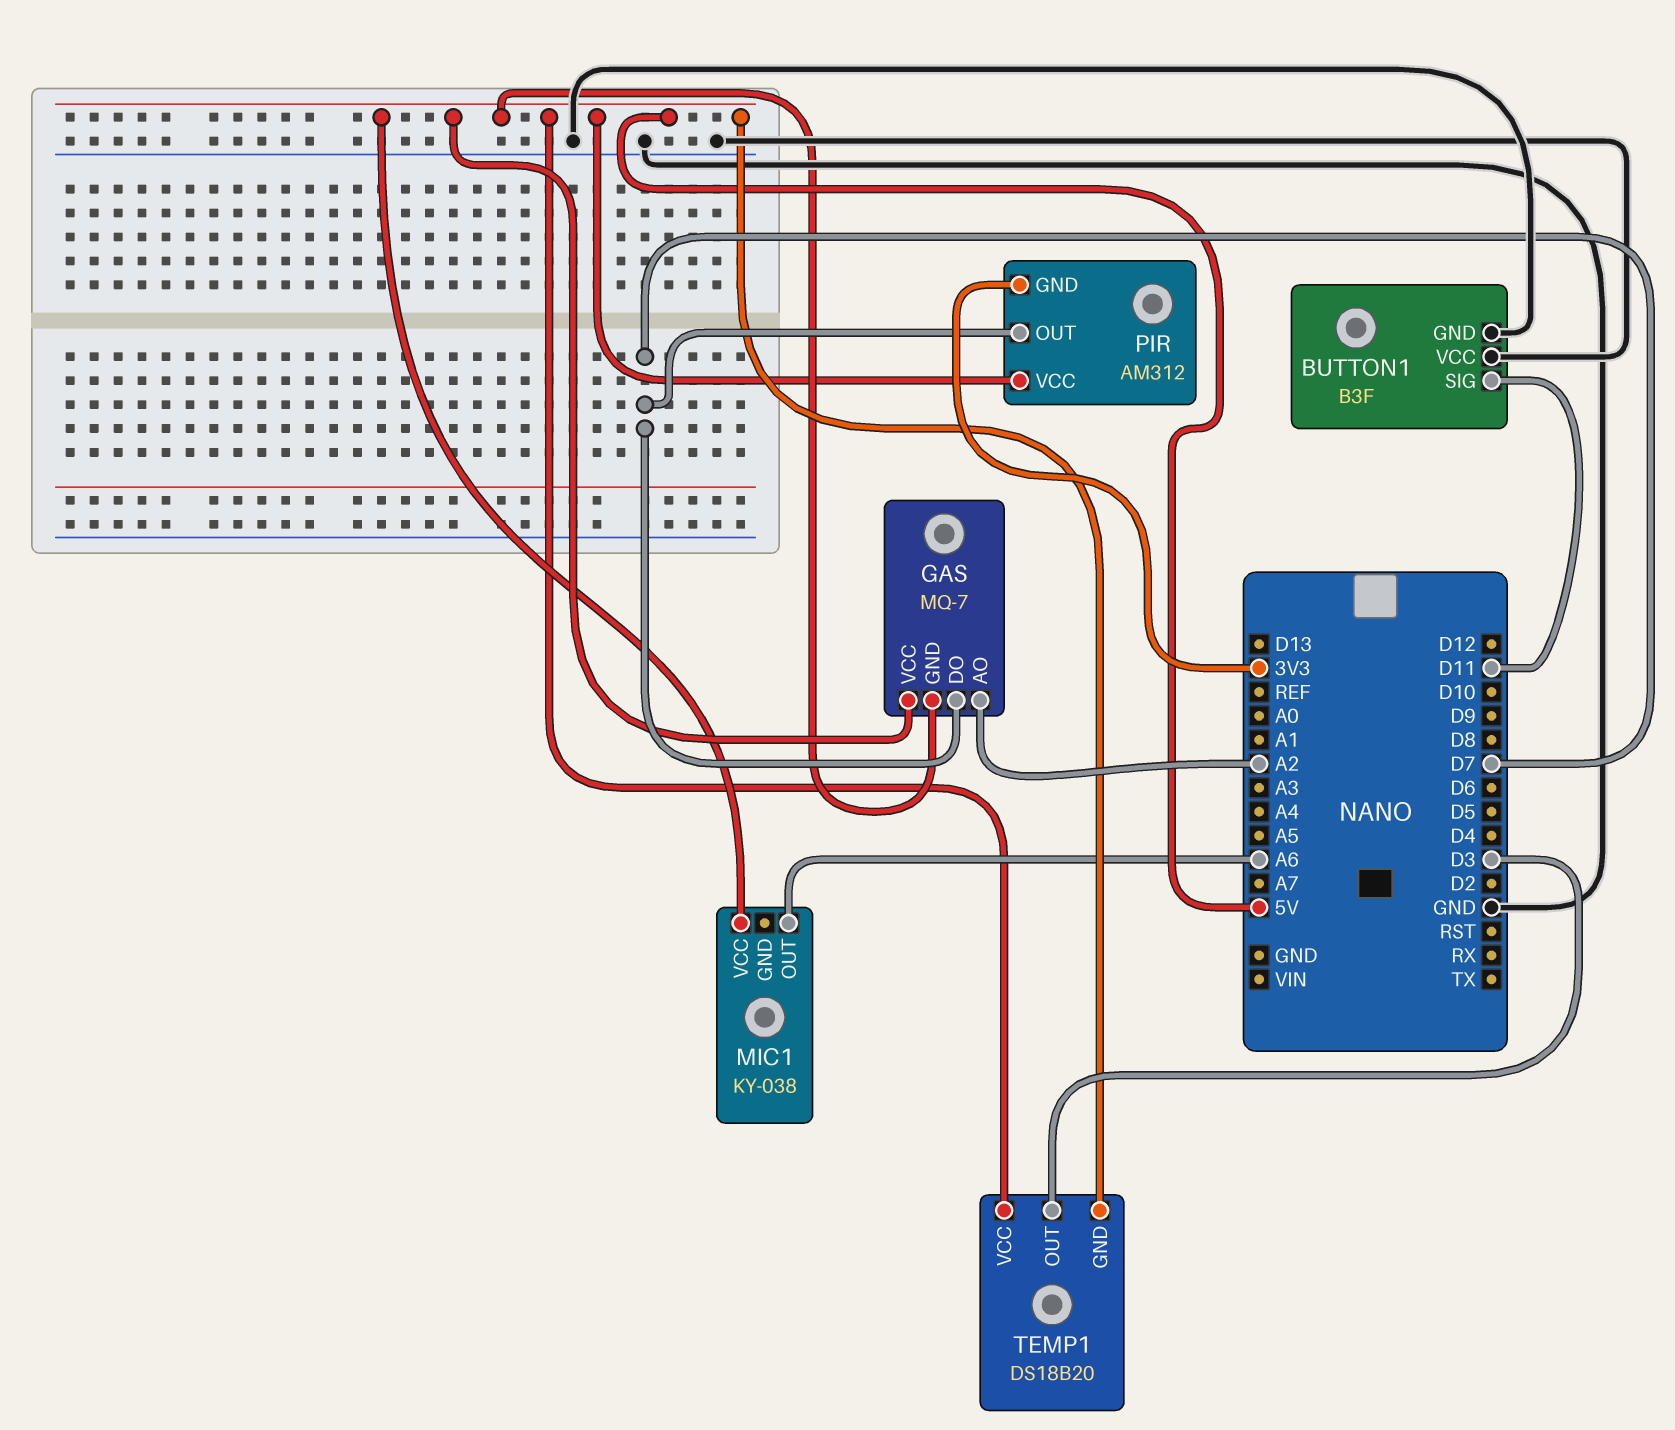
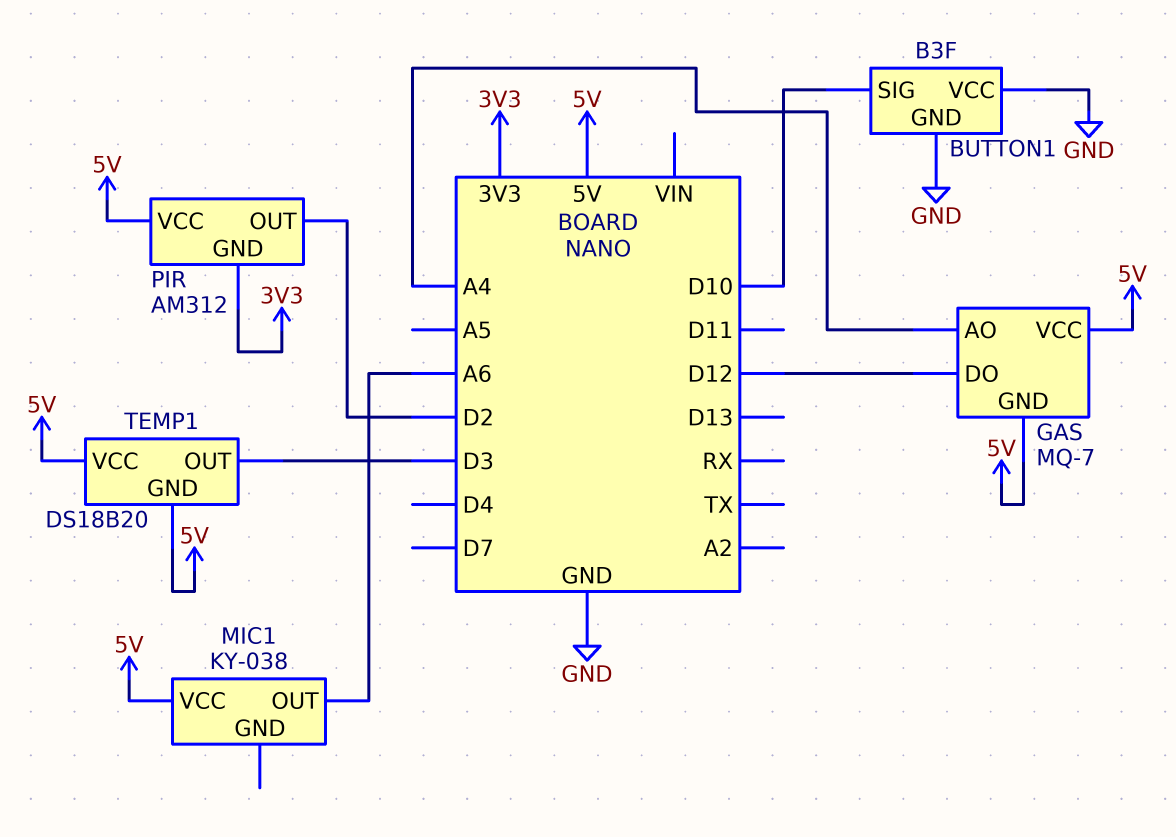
BUTTON1 pin SIG: D11 -> D10
GAS pin AO: A2 -> A4
GAS pin DO: D7 -> D12
PIR pin OUT: D7 -> D2

